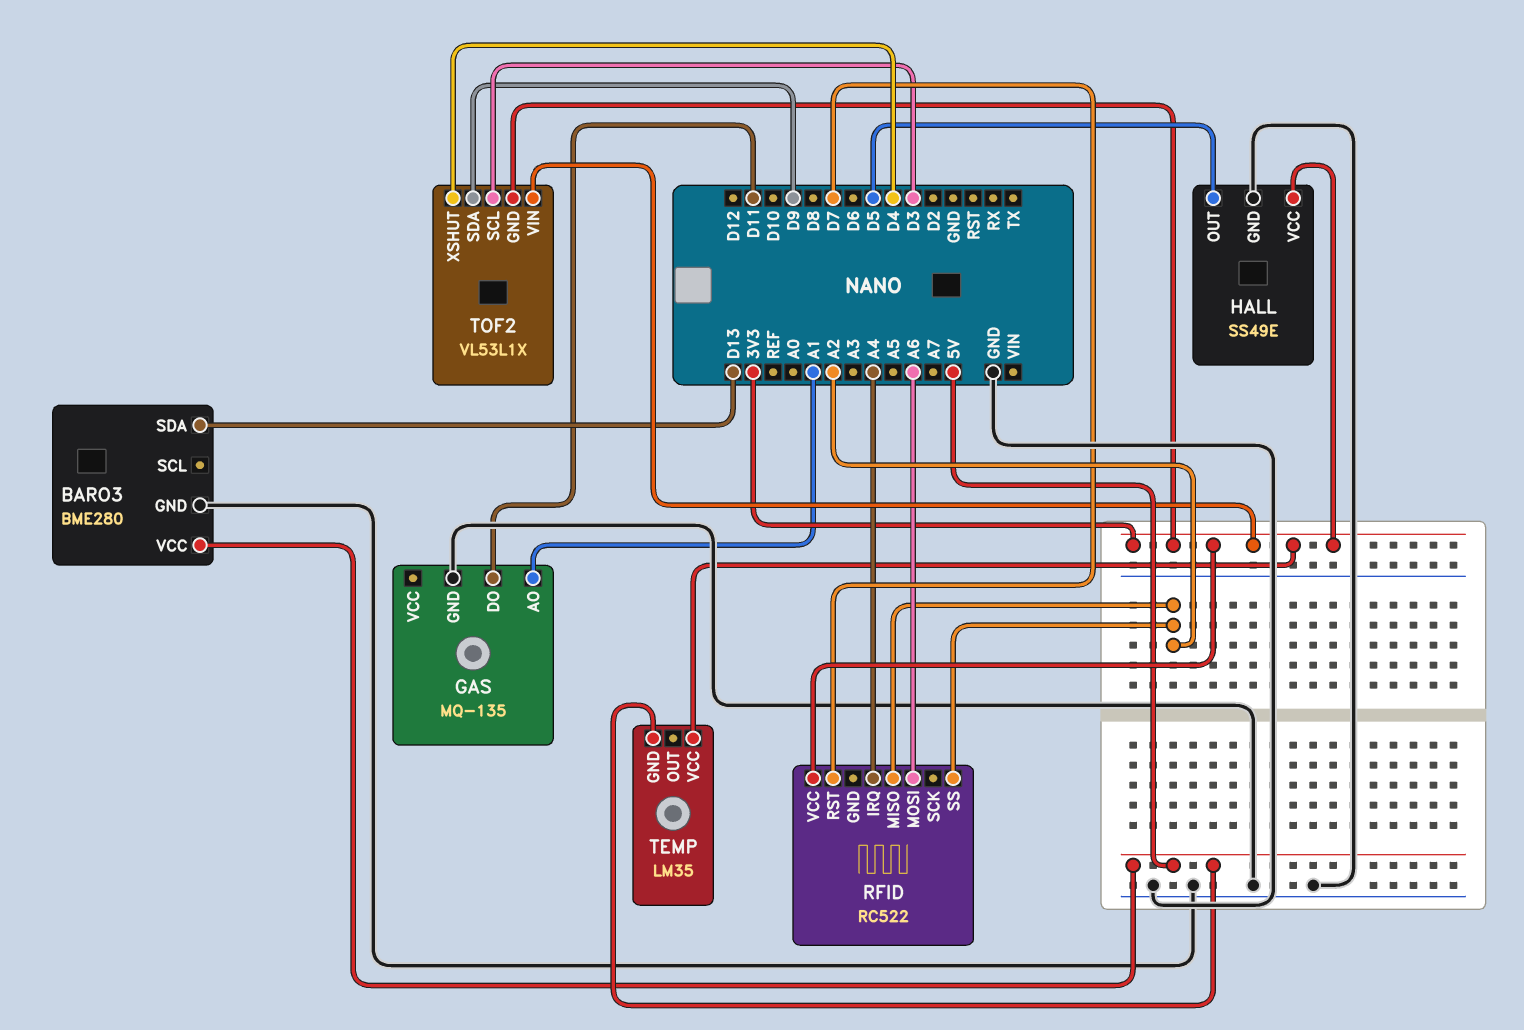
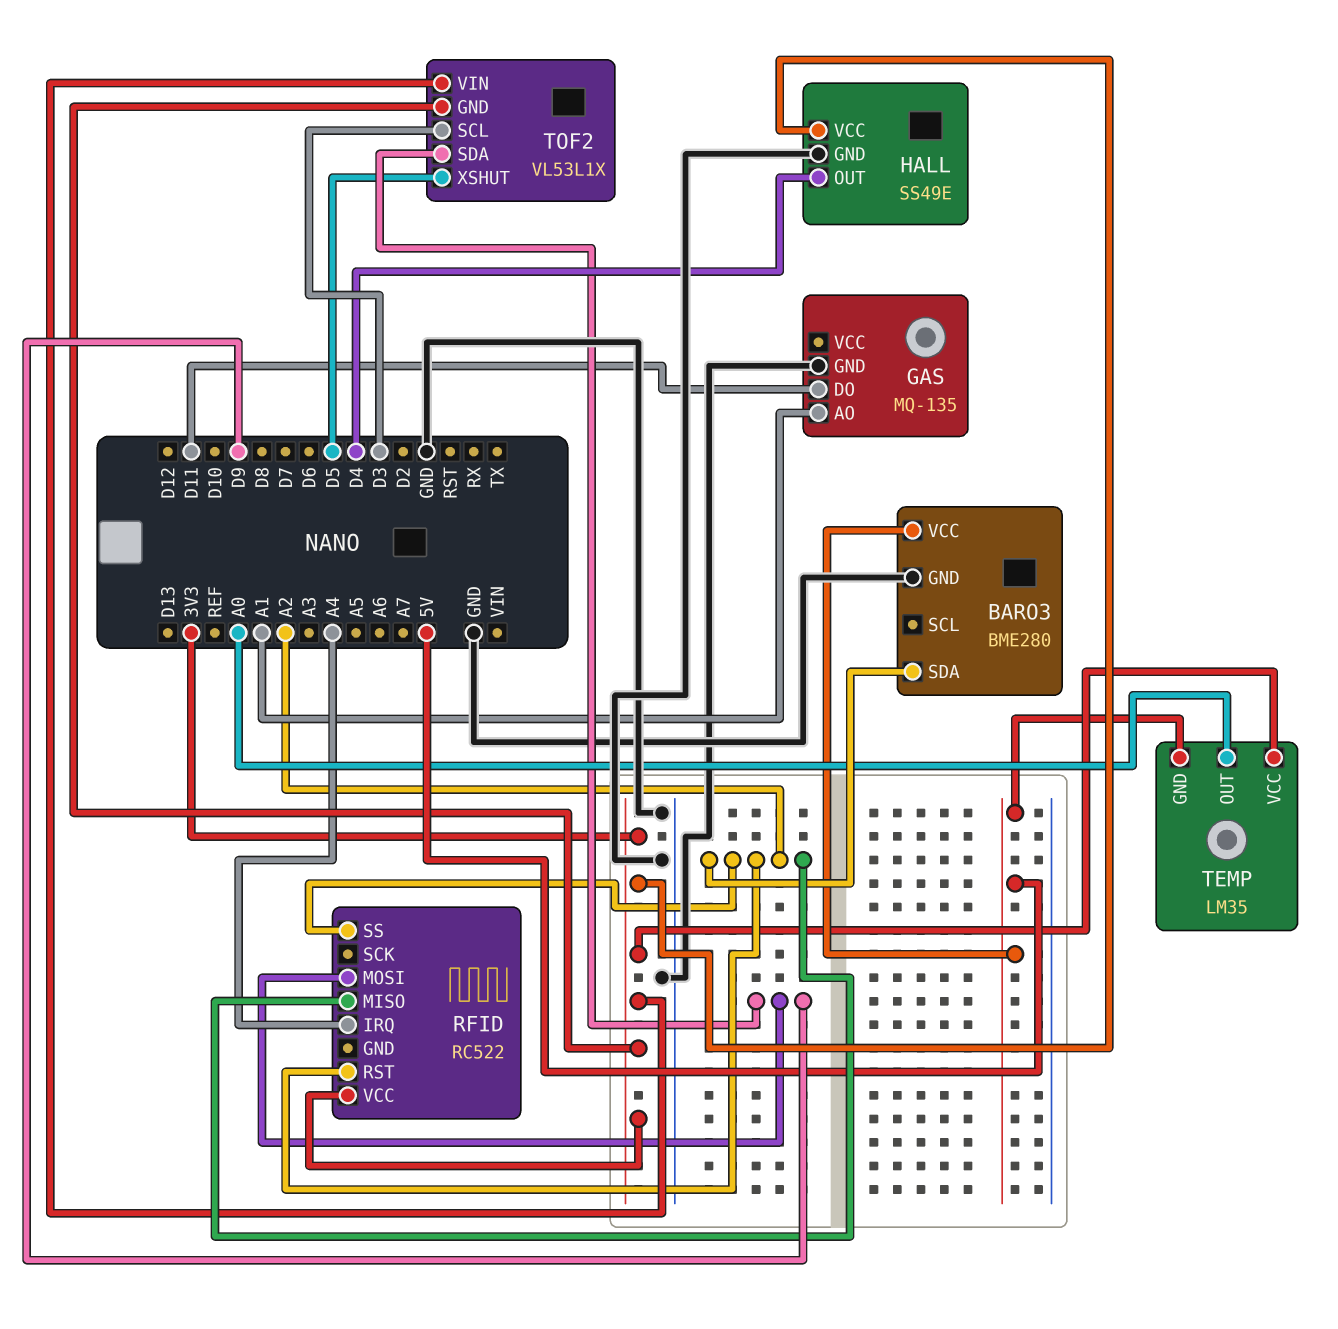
BARO3 pin SDA: D13 -> A2
HALL pin OUT: D5 -> D4
RFID pin MOSI: A6 -> D9
RFID pin RST: D7 -> A2
TEMP pin OUT: none -> A0
TOF2 pin XSHUT: D4 -> D5

